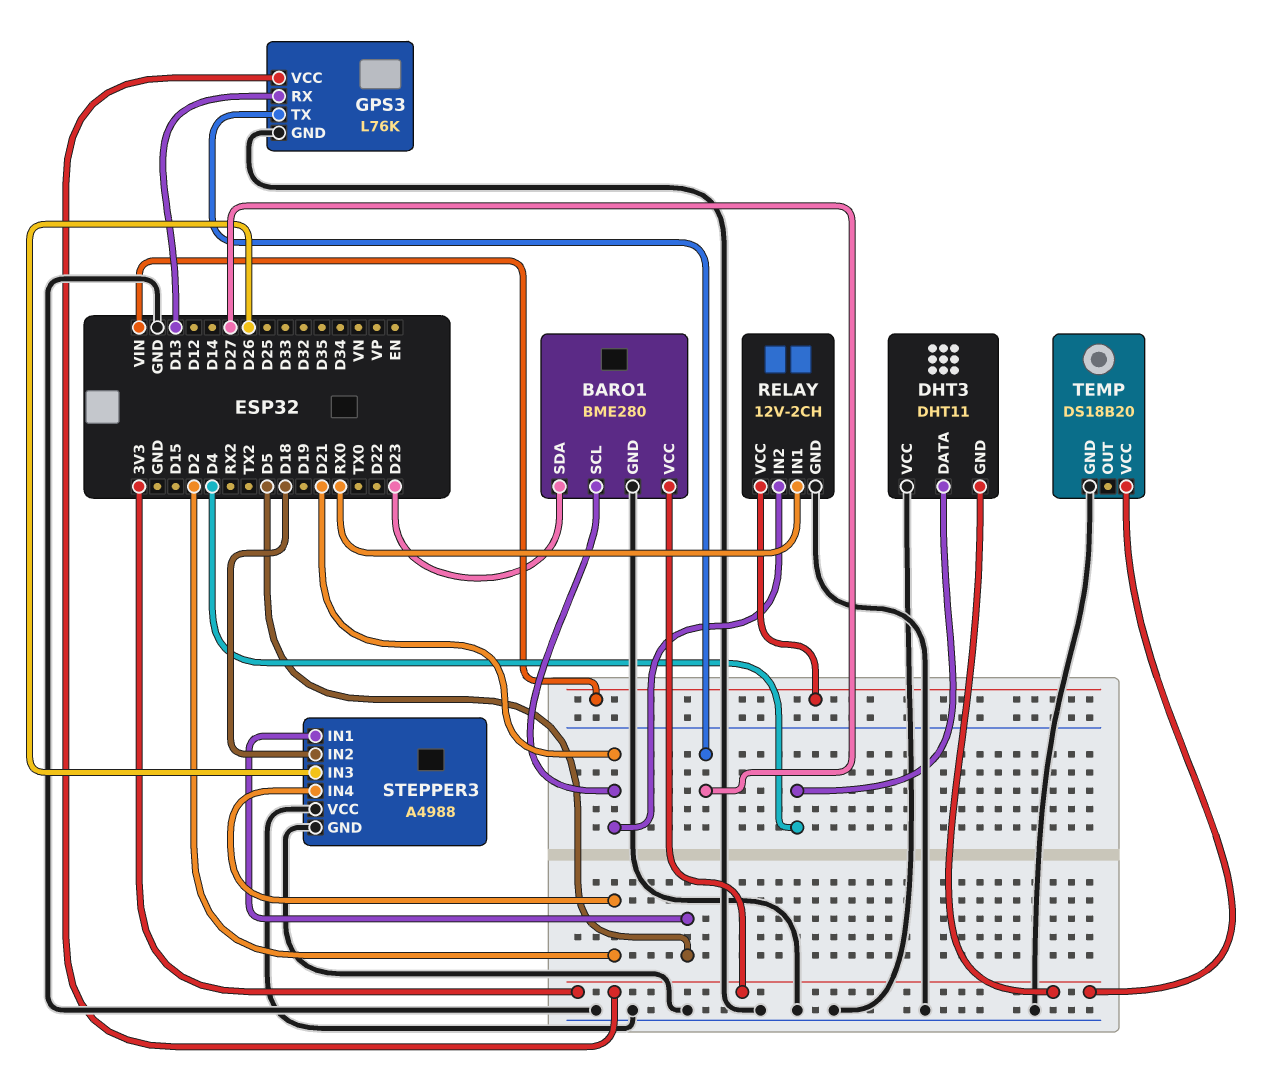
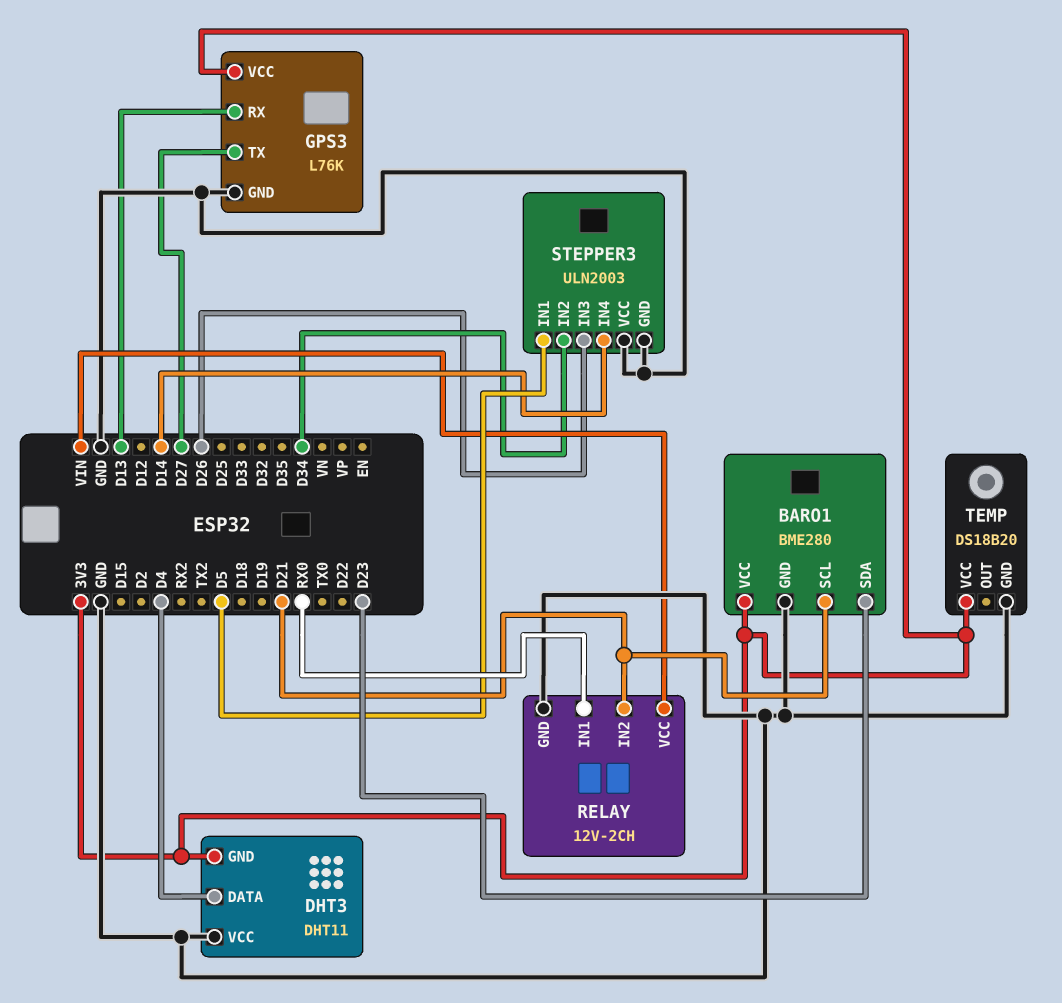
STEPPER3: A4988 -> ULN2003
STEPPER3 pin IN2: D18 -> D34
STEPPER3 pin IN4: D2 -> D14

